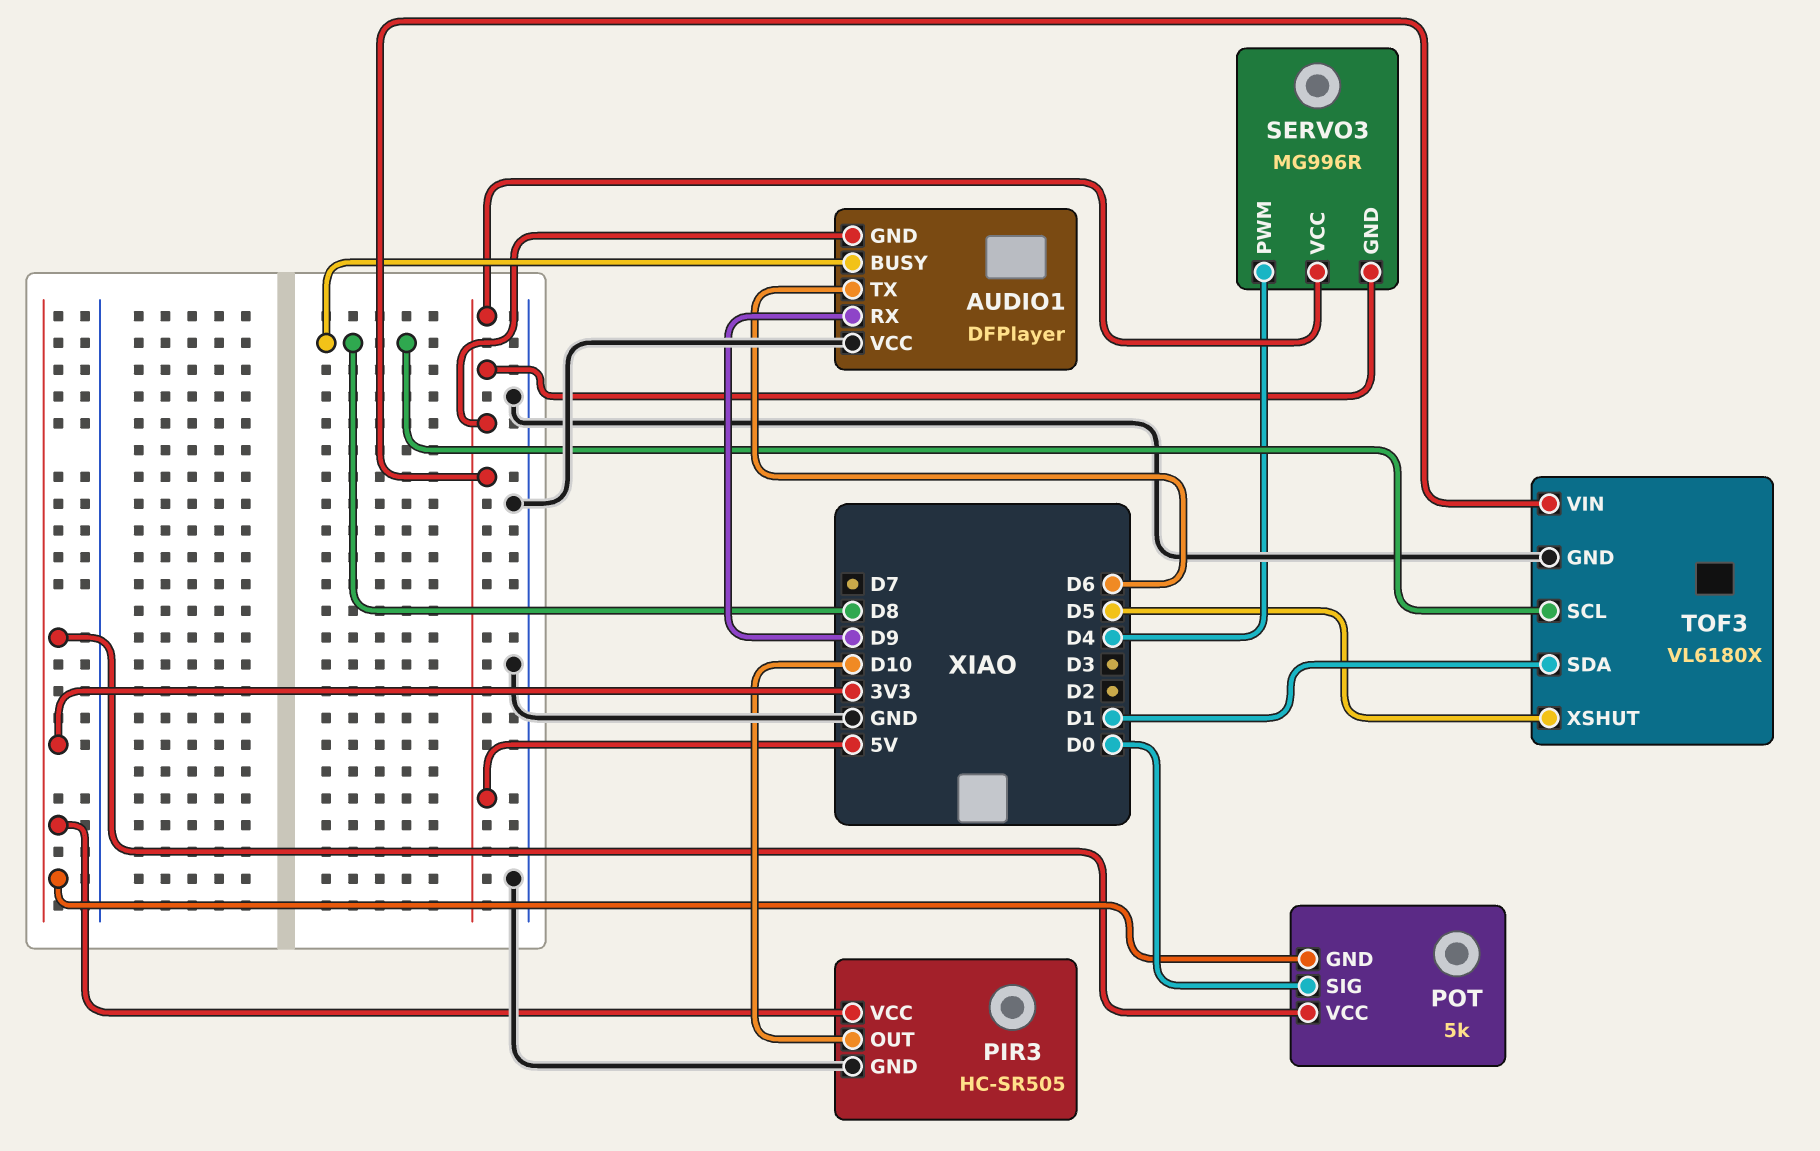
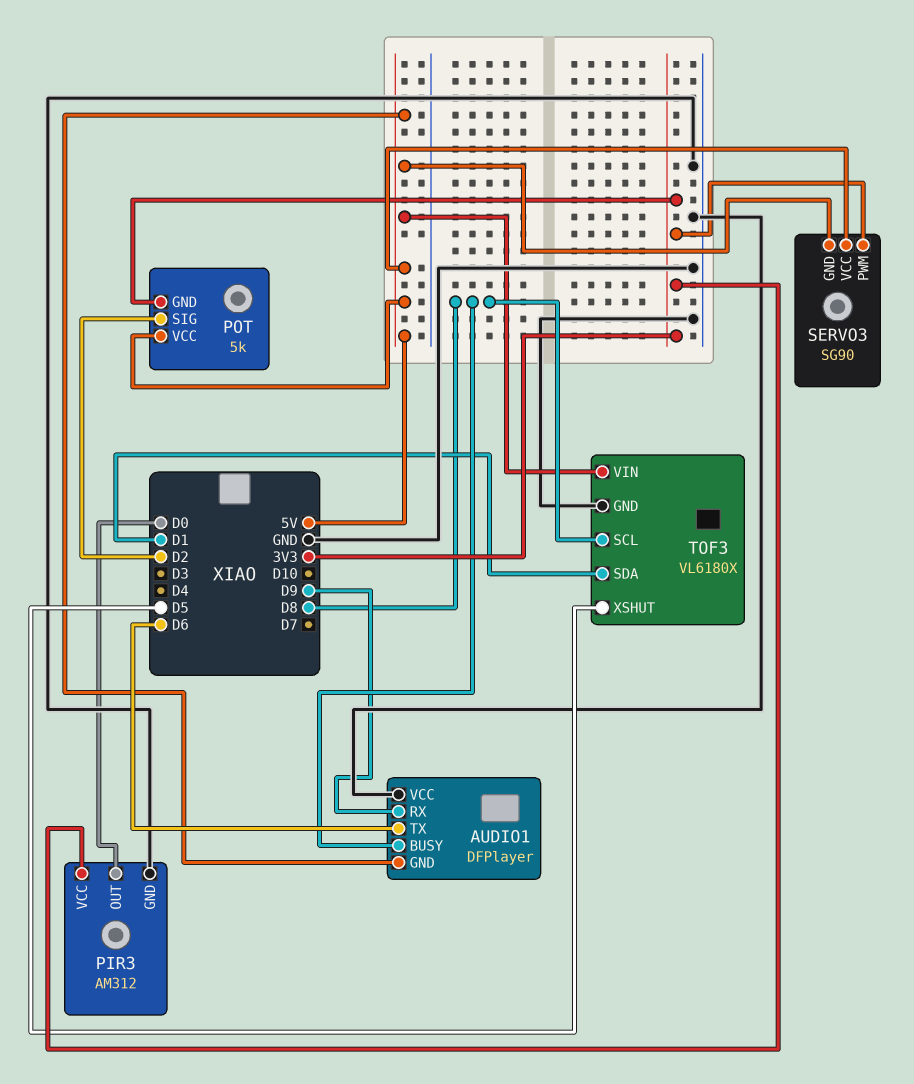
PIR3: HC-SR505 -> AM312
PIR3 pin OUT: D10 -> D0
POT pin SIG: D0 -> D2
POT pin VCC: 3V3 -> 5V
SERVO3: MG996R -> SG90
SERVO3 pin PWM: D4 -> 3V3

